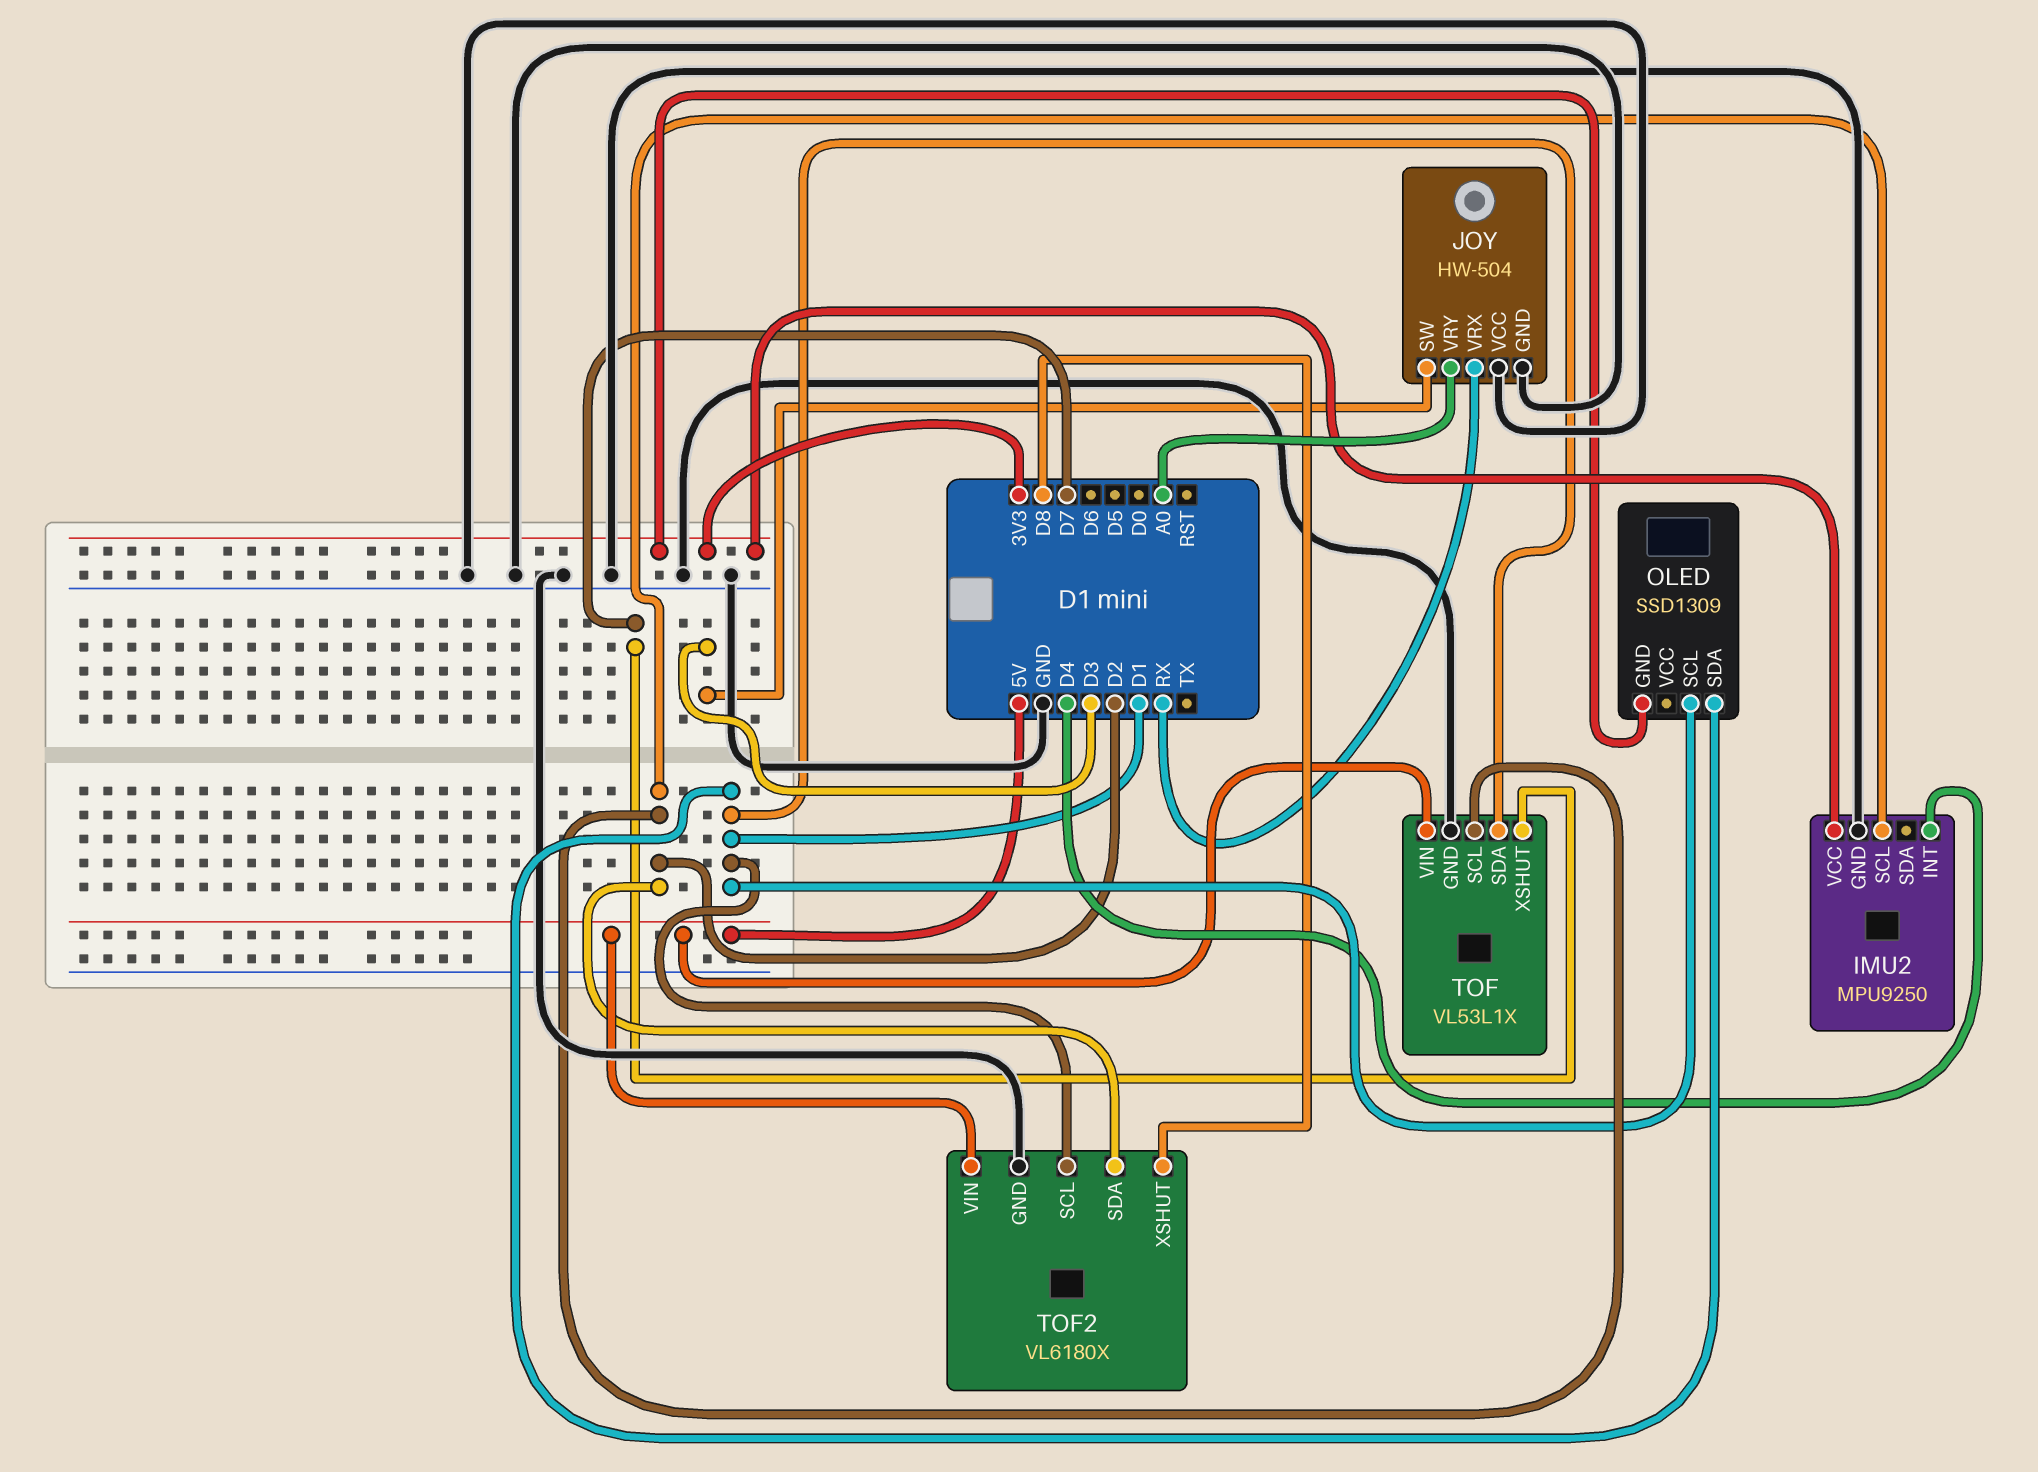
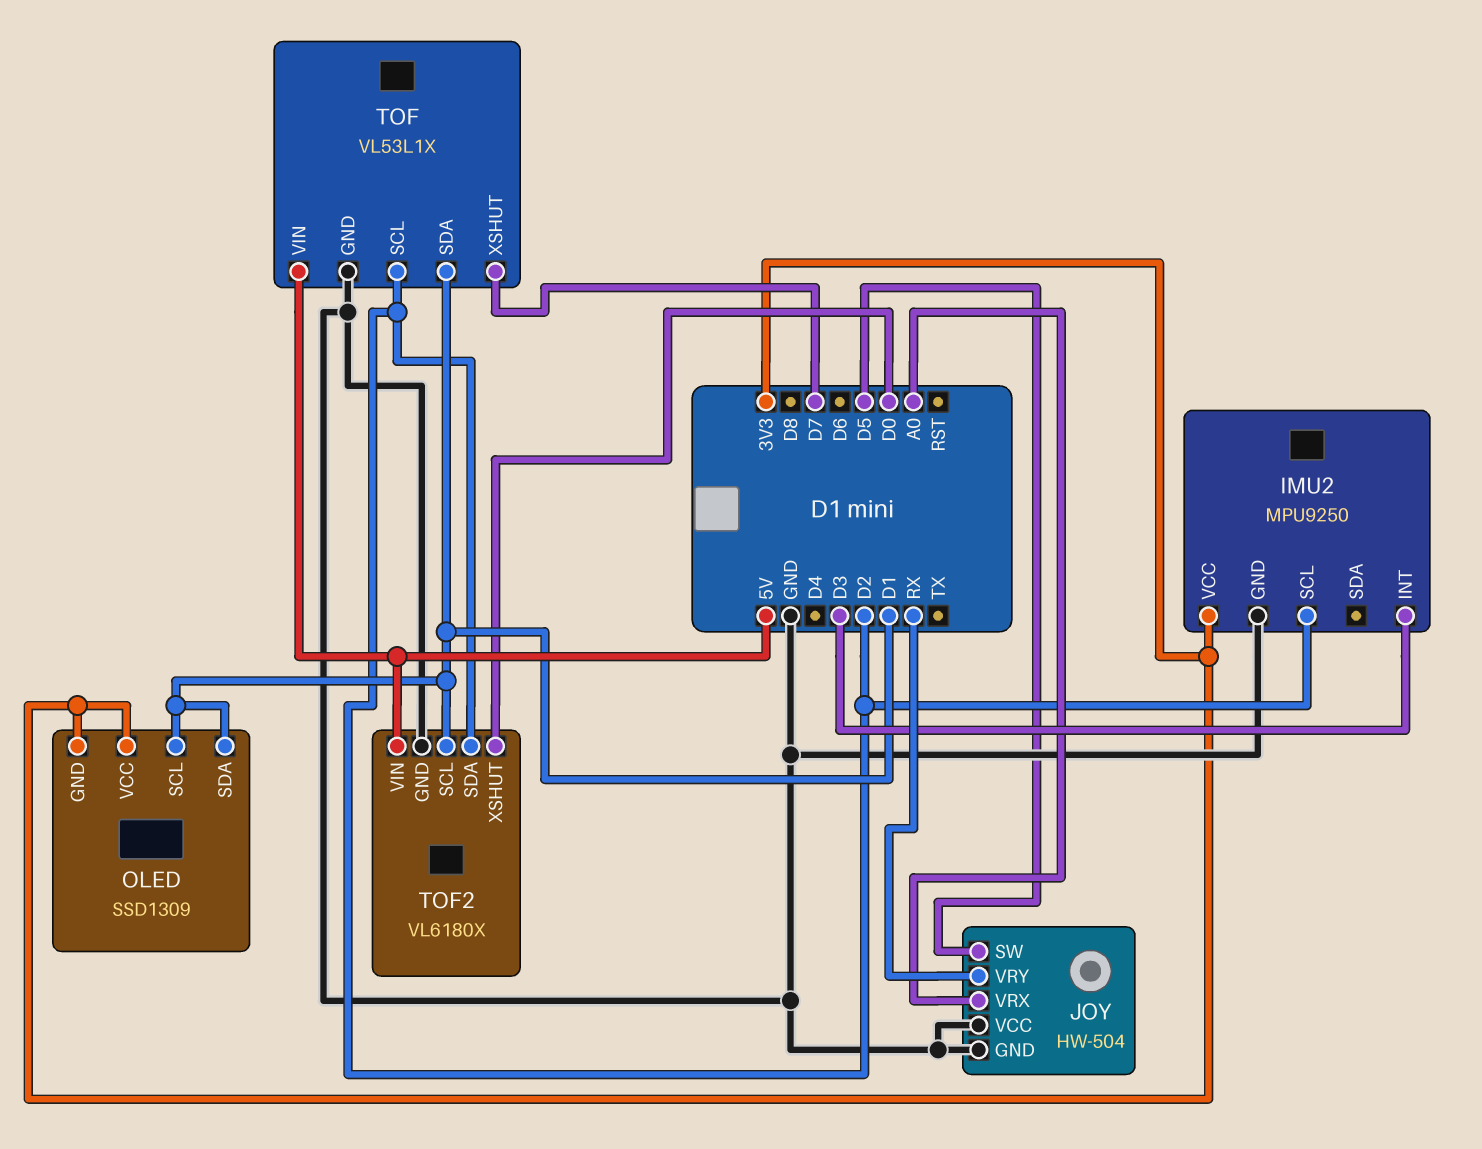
IMU2 pin INT: D4 -> D3
JOY pin SW: D3 -> D5
JOY pin VRX: RX -> A0
JOY pin VRY: A0 -> RX
OLED pin VCC: none -> 3V3
TOF2 pin XSHUT: D8 -> D0

